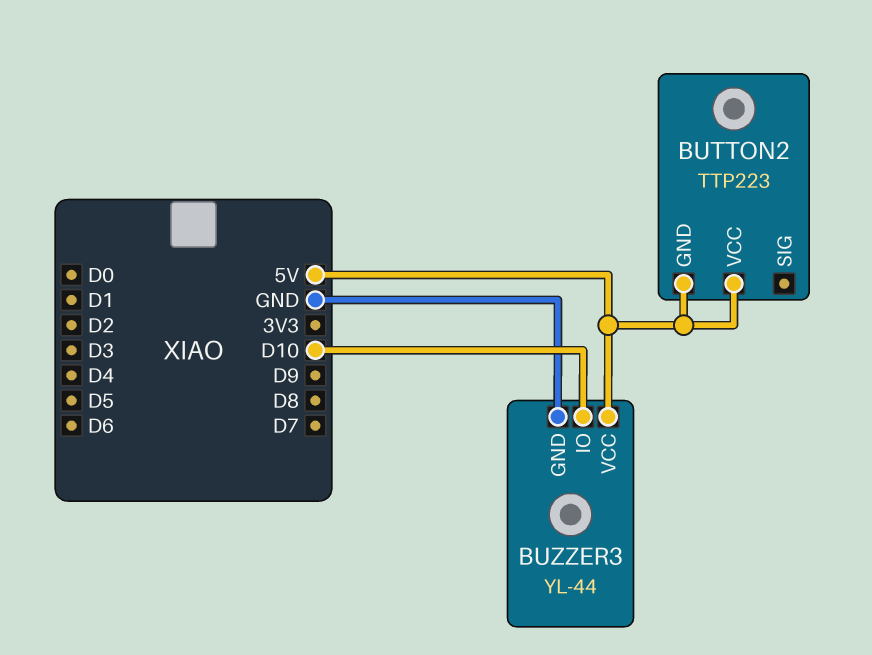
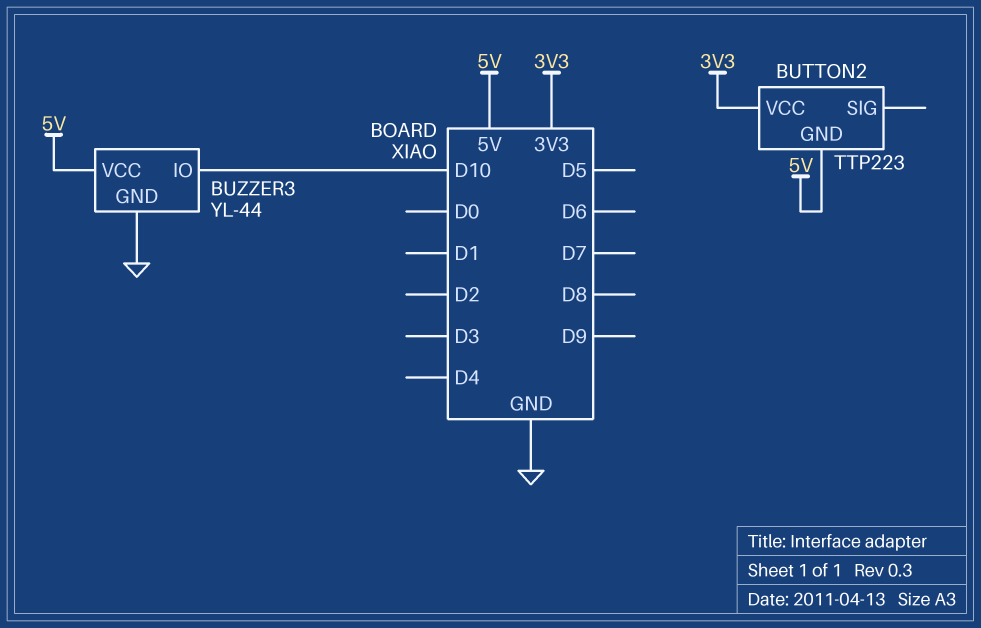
BUTTON2 pin VCC: 5V -> 3V3

